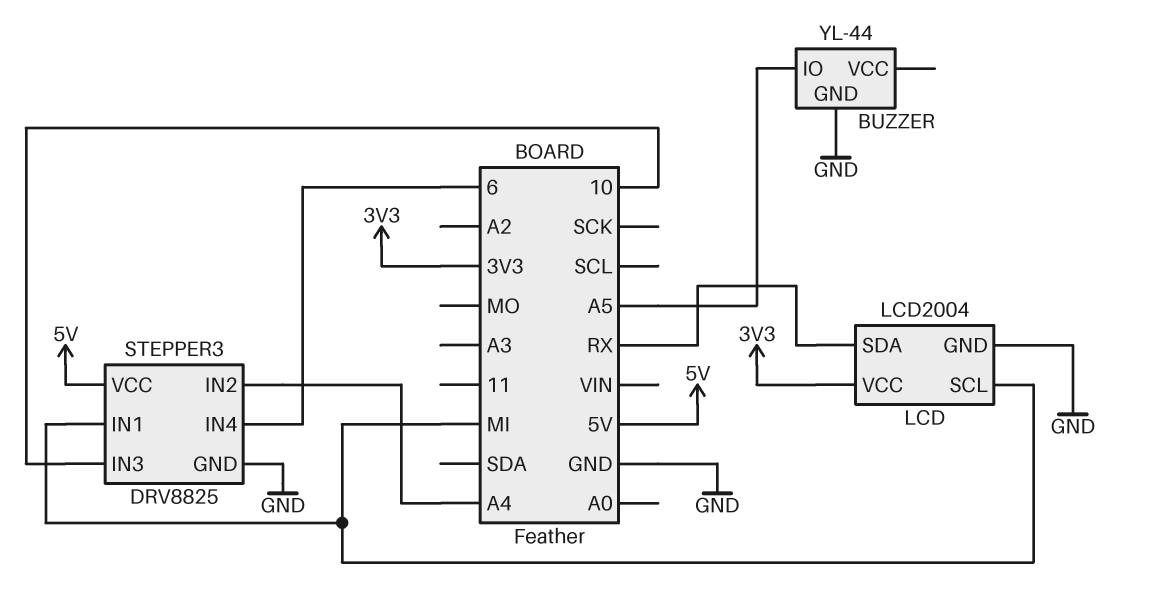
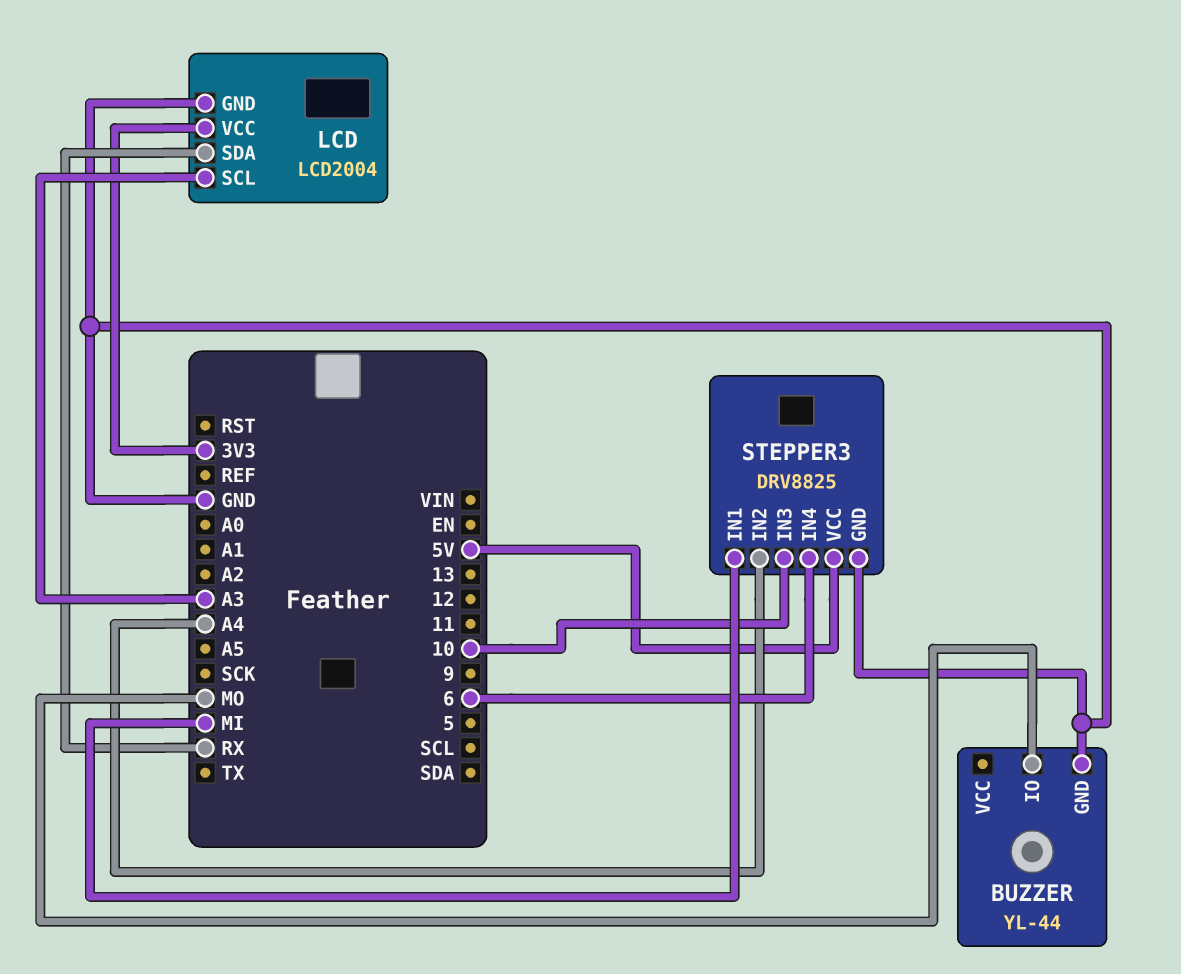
BUZZER pin IO: A5 -> MO
LCD pin SCL: MI -> A3

